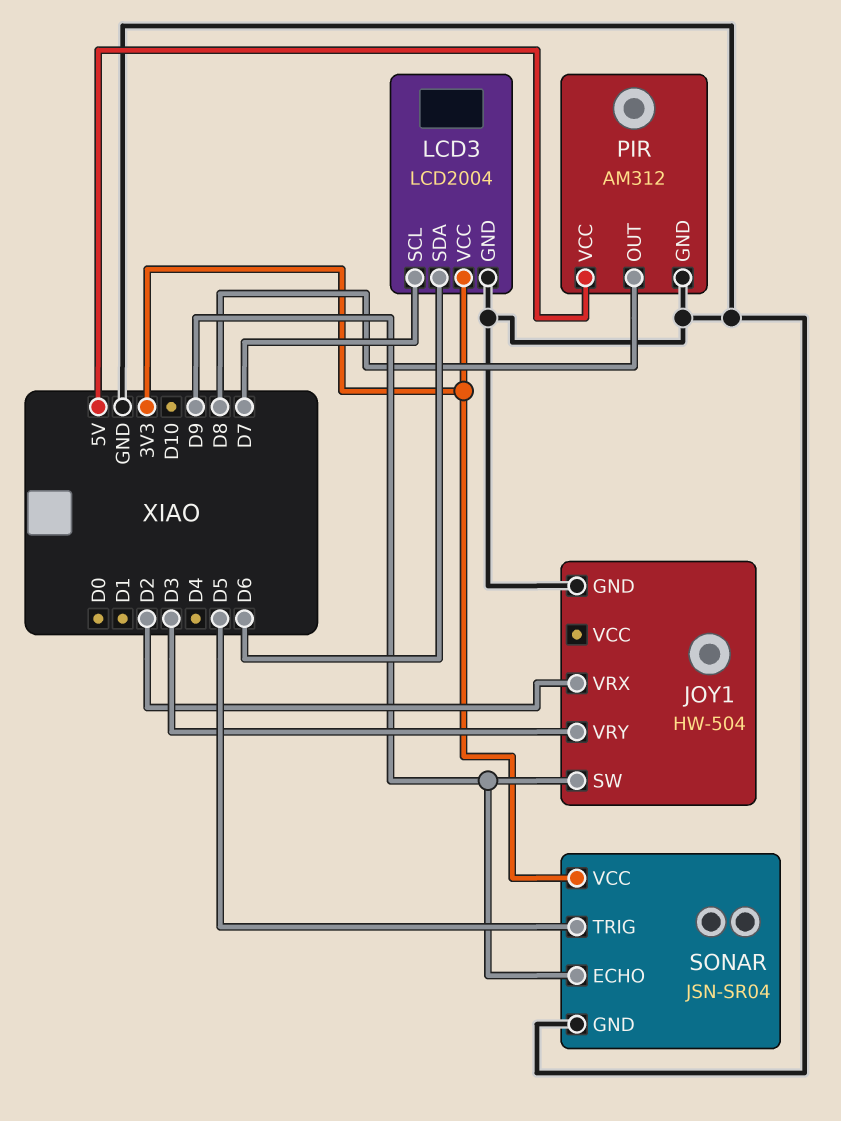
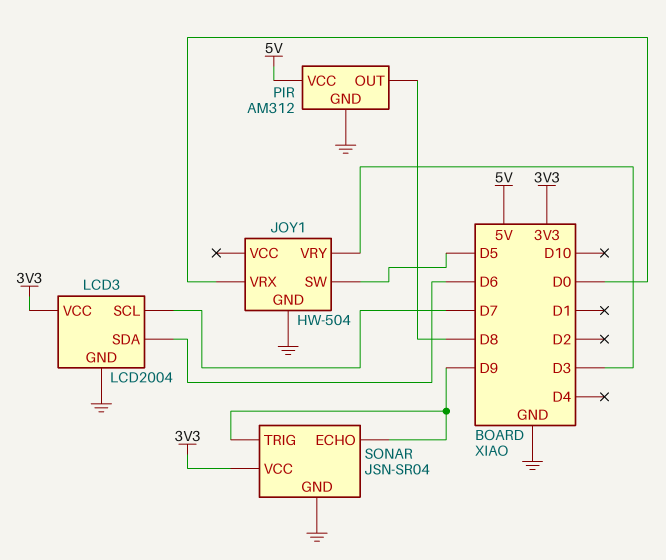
JOY1 pin SW: D9 -> D5
JOY1 pin VRX: D2 -> D0
SONAR pin TRIG: D5 -> D9

